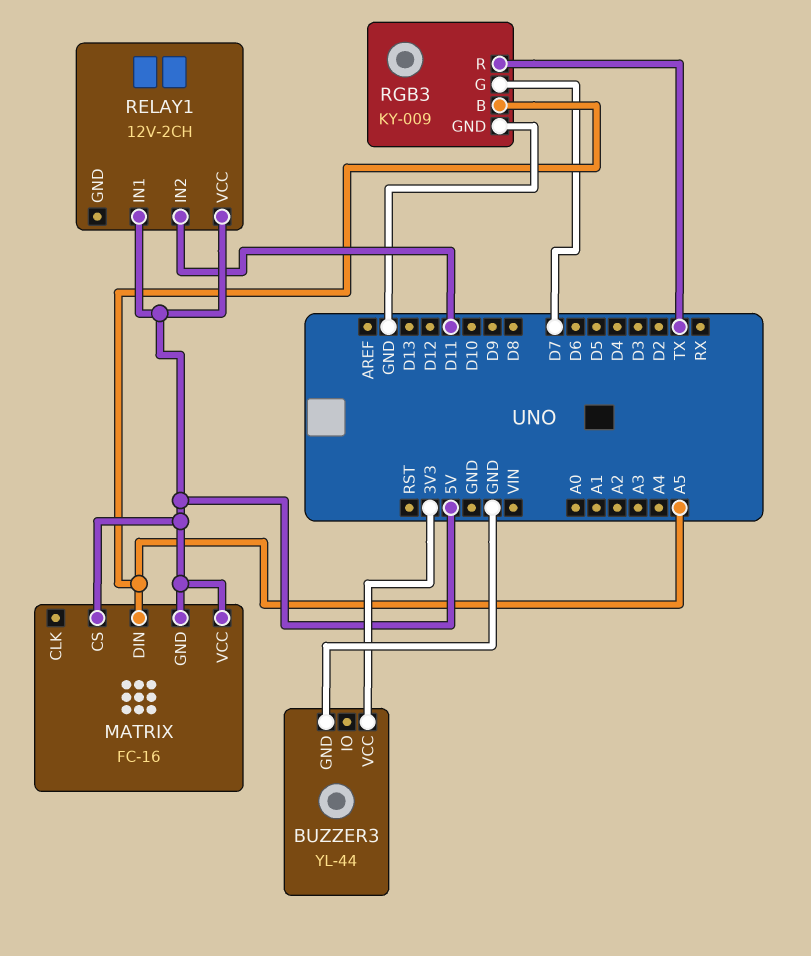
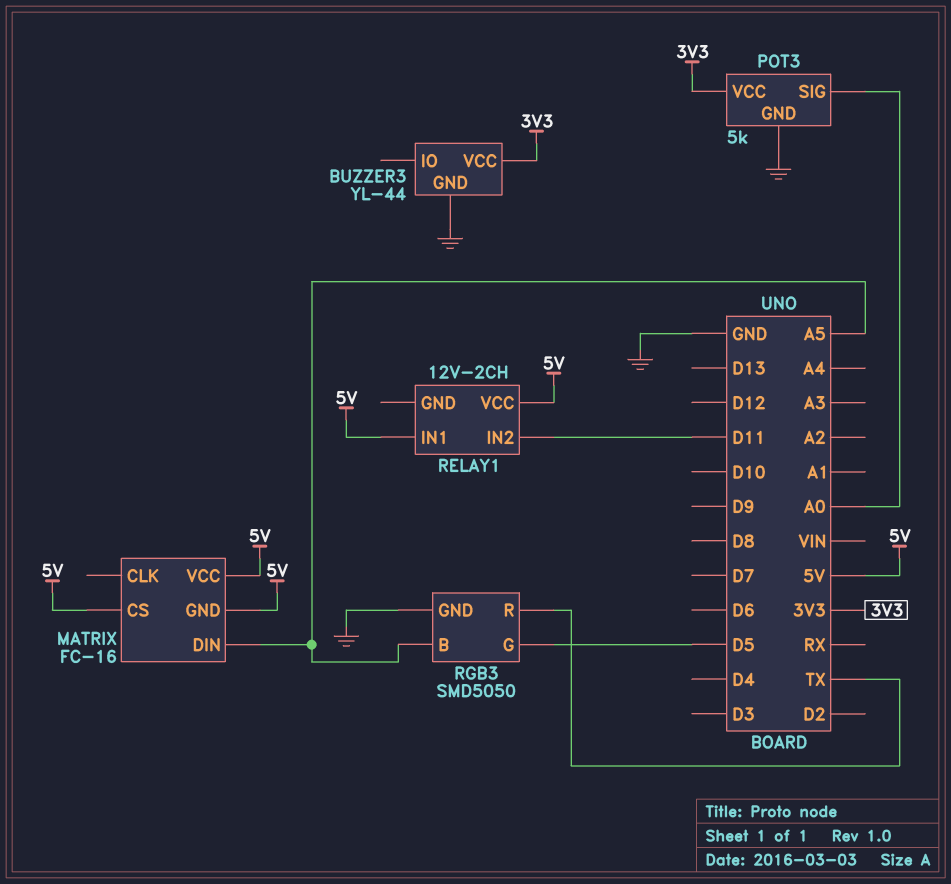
POT3: none -> 5k
POT3 pin GND: none -> GND
POT3 pin SIG: none -> A0
POT3 pin VCC: none -> 3V3
RGB3: KY-009 -> SMD5050
RGB3 pin G: D7 -> D5

